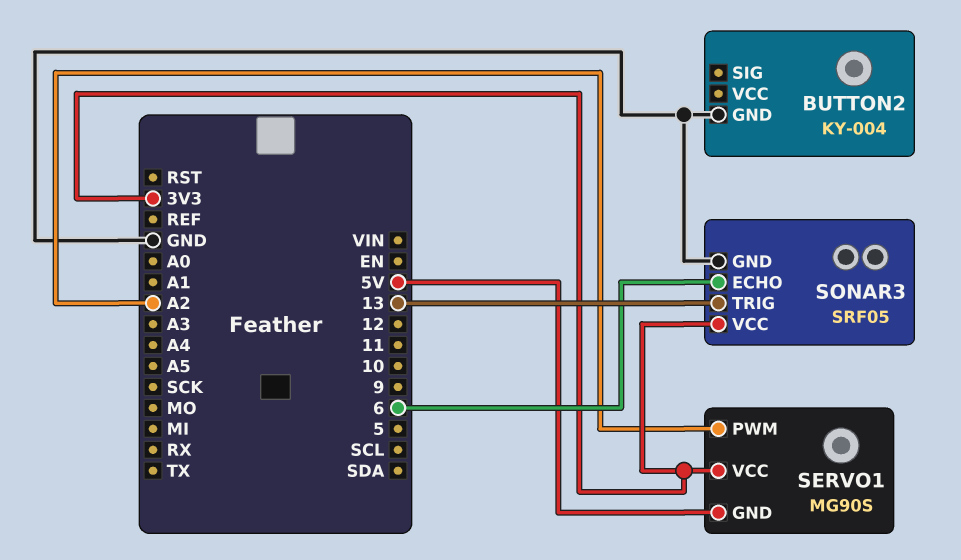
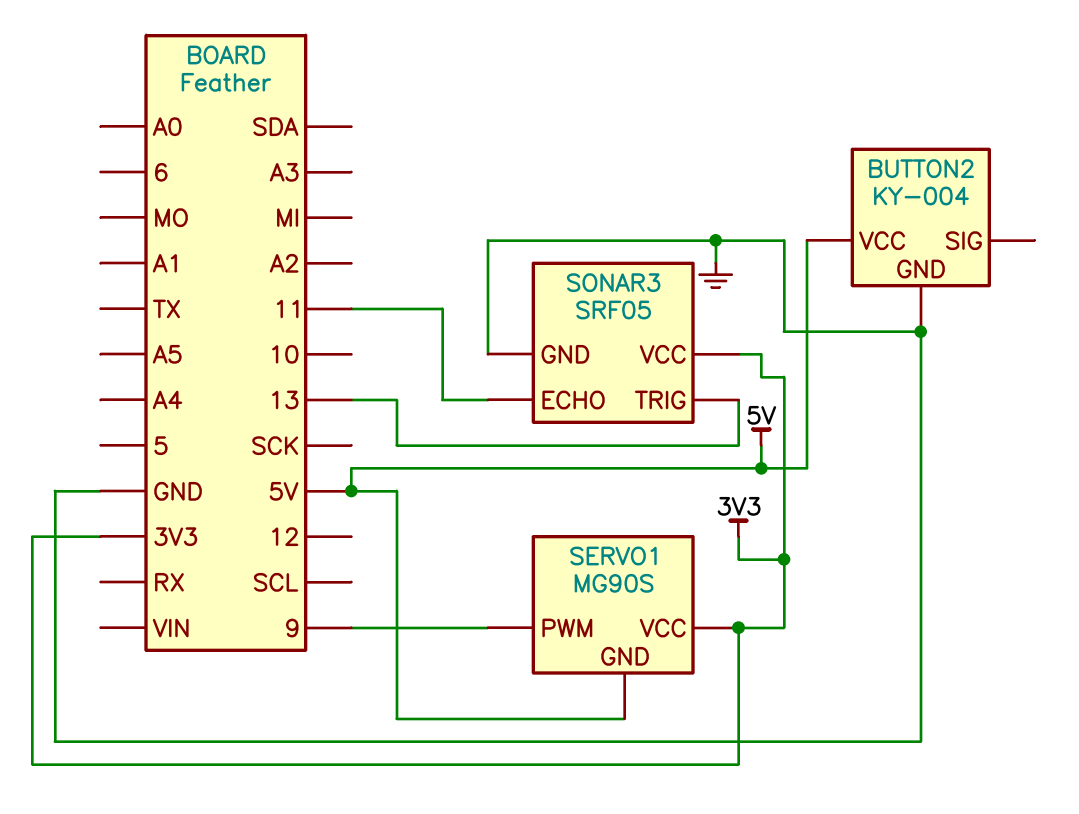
BUTTON2 pin VCC: none -> 5V
SERVO1 pin PWM: A2 -> 9
SONAR3 pin ECHO: 6 -> 11

